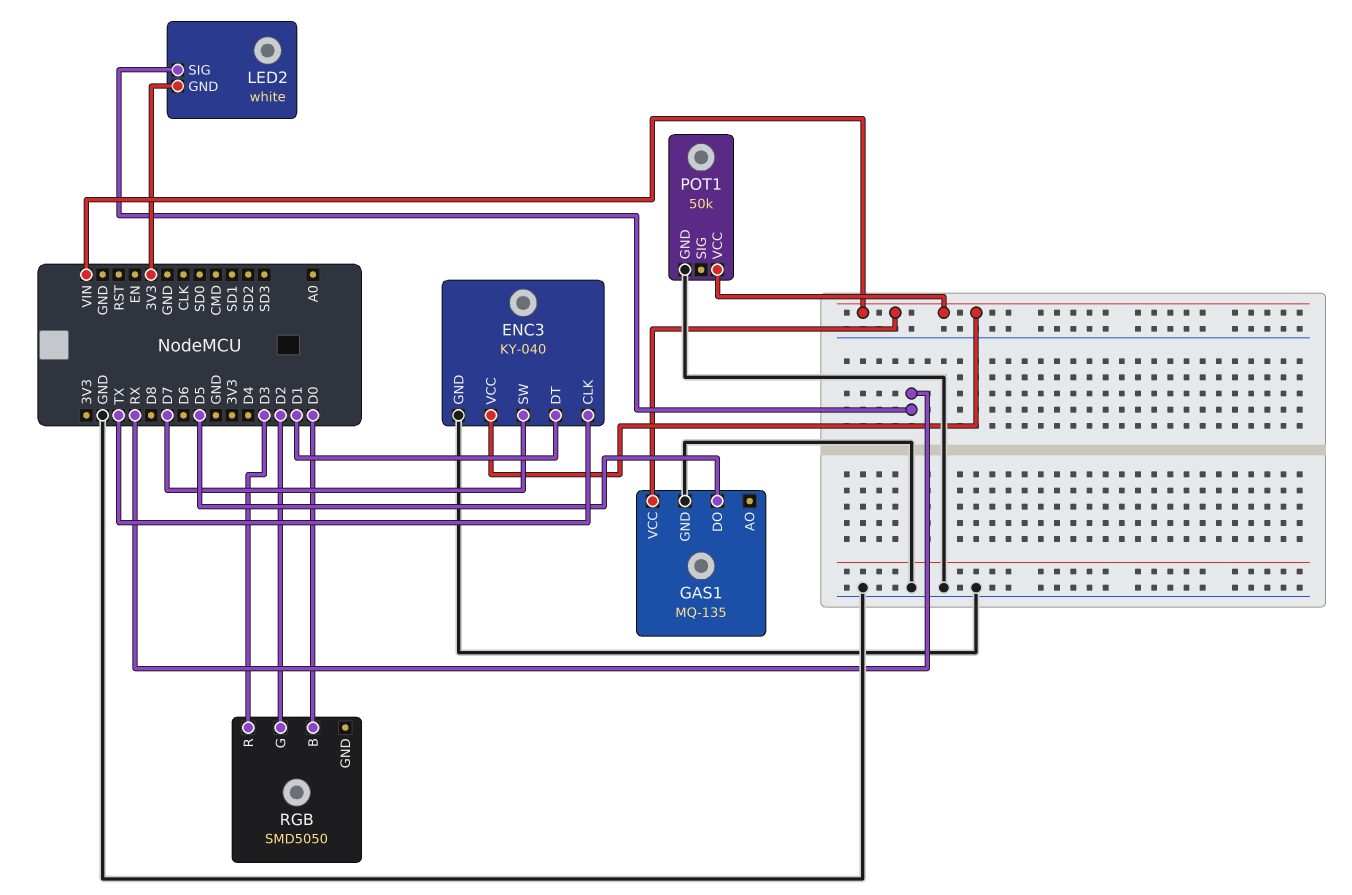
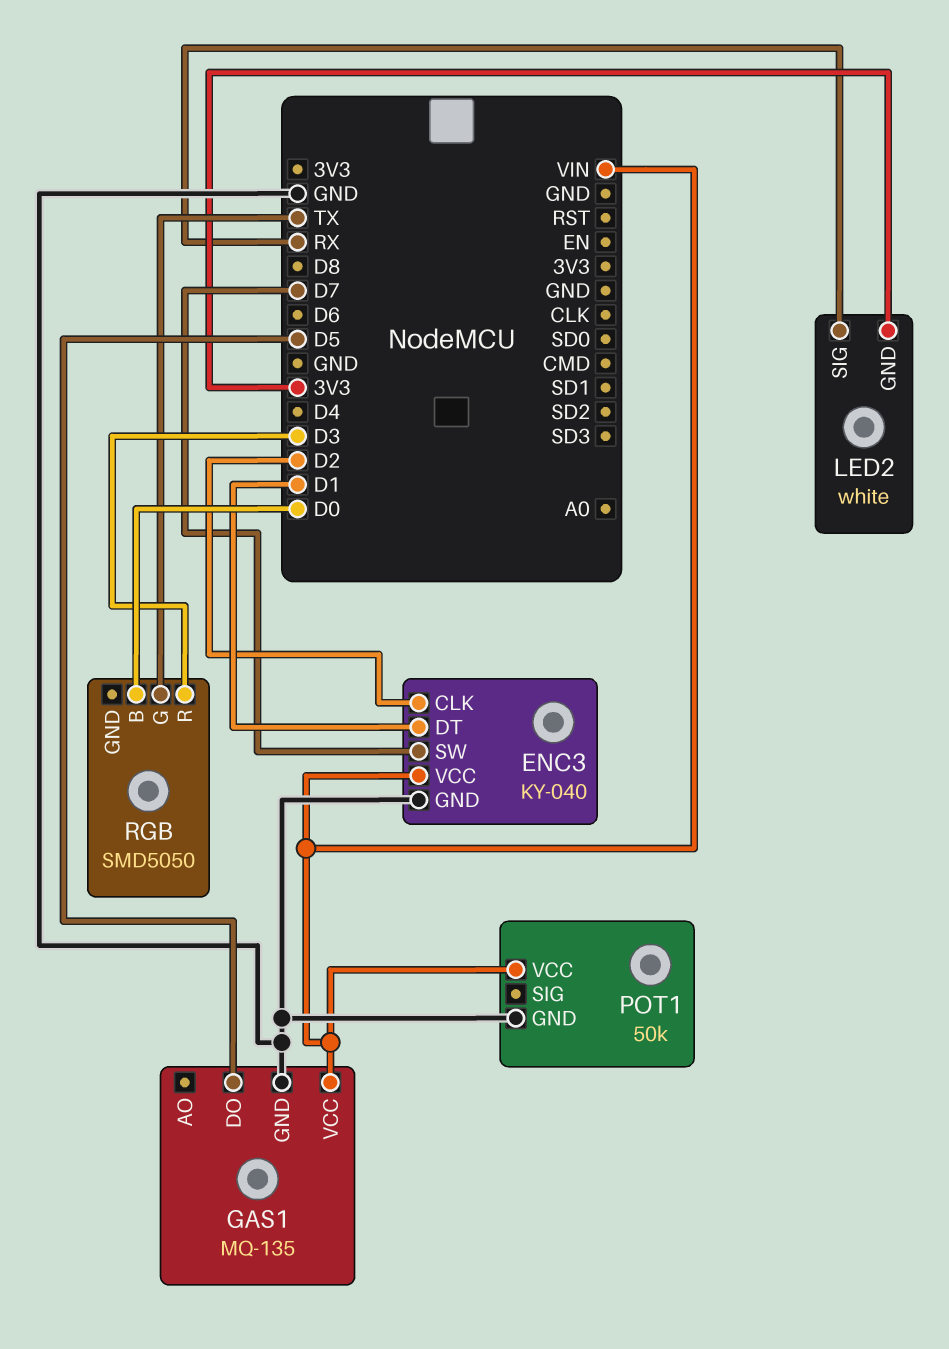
ENC3 pin CLK: TX -> D2
RGB pin G: D2 -> TX

